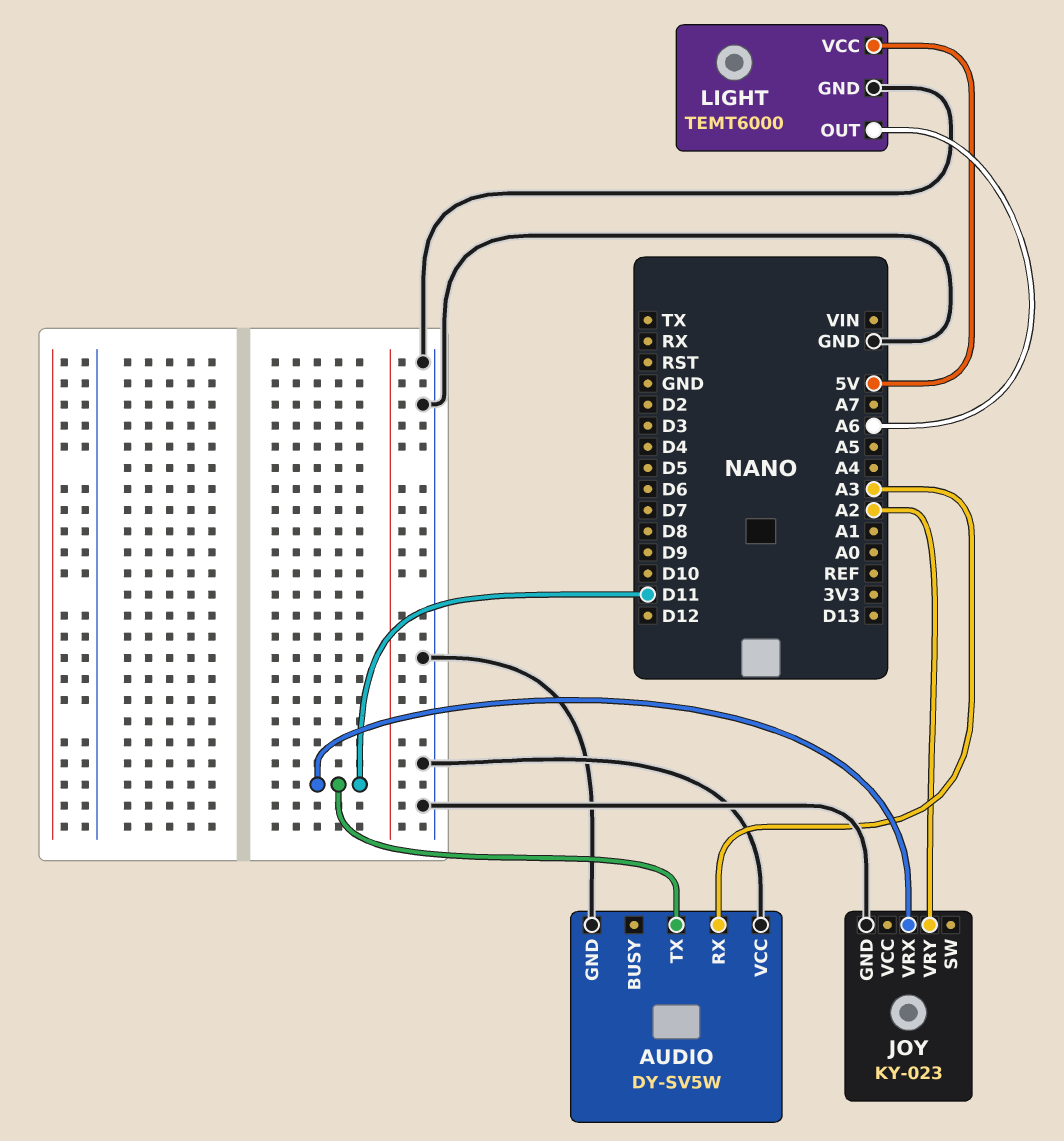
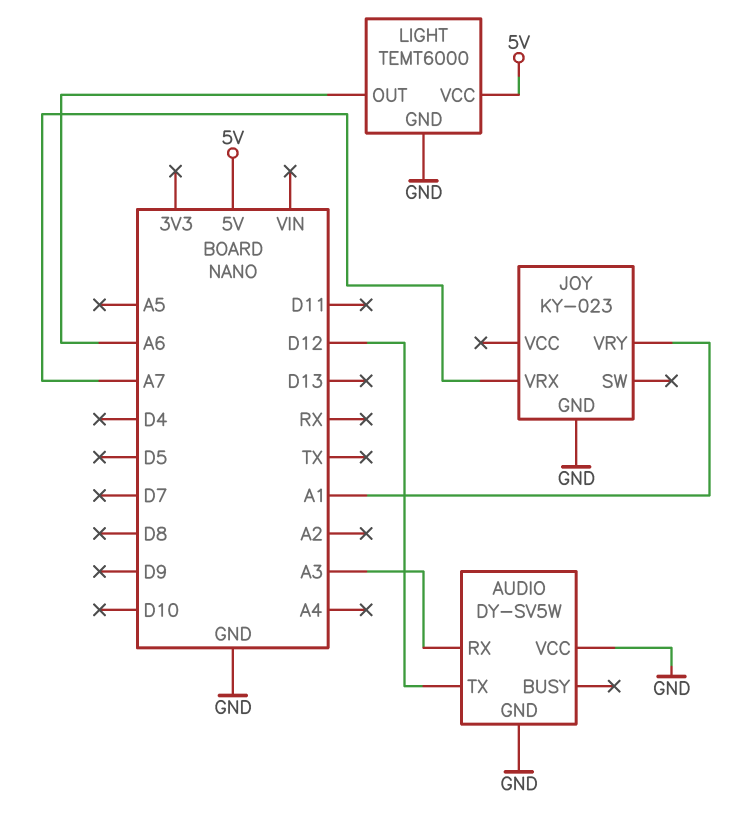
AUDIO pin TX: D11 -> D12
JOY pin VRX: D11 -> A7
JOY pin VRY: A2 -> A1

